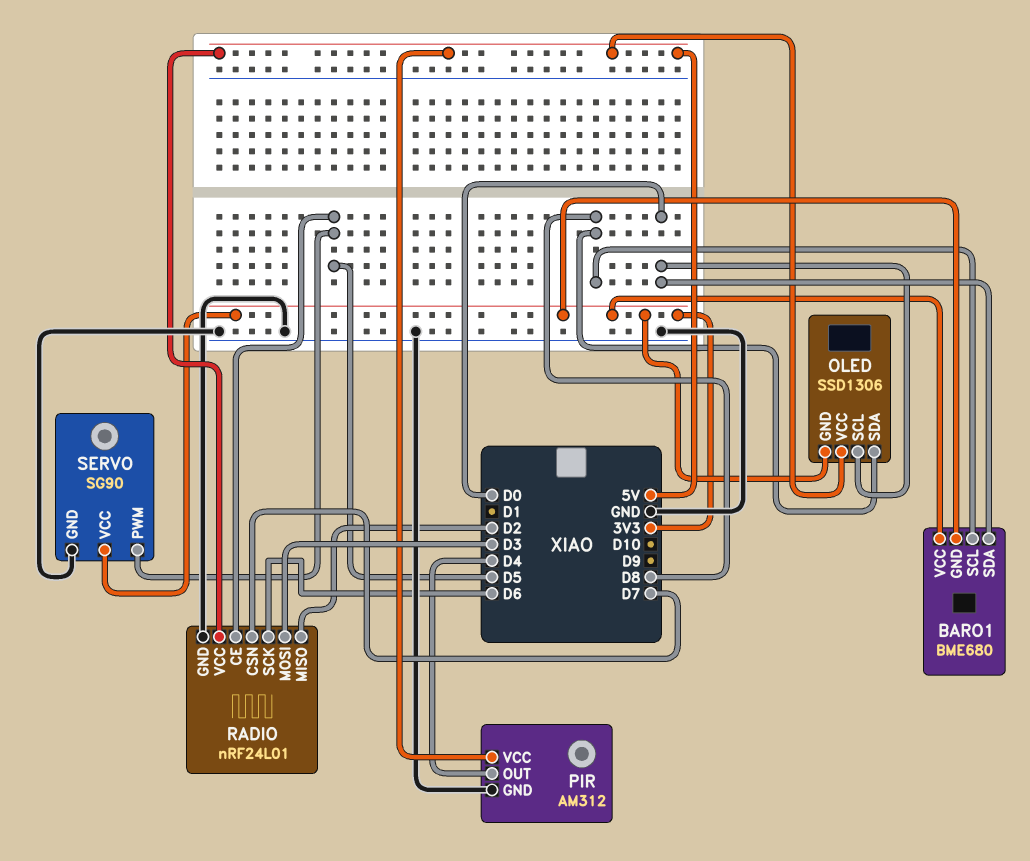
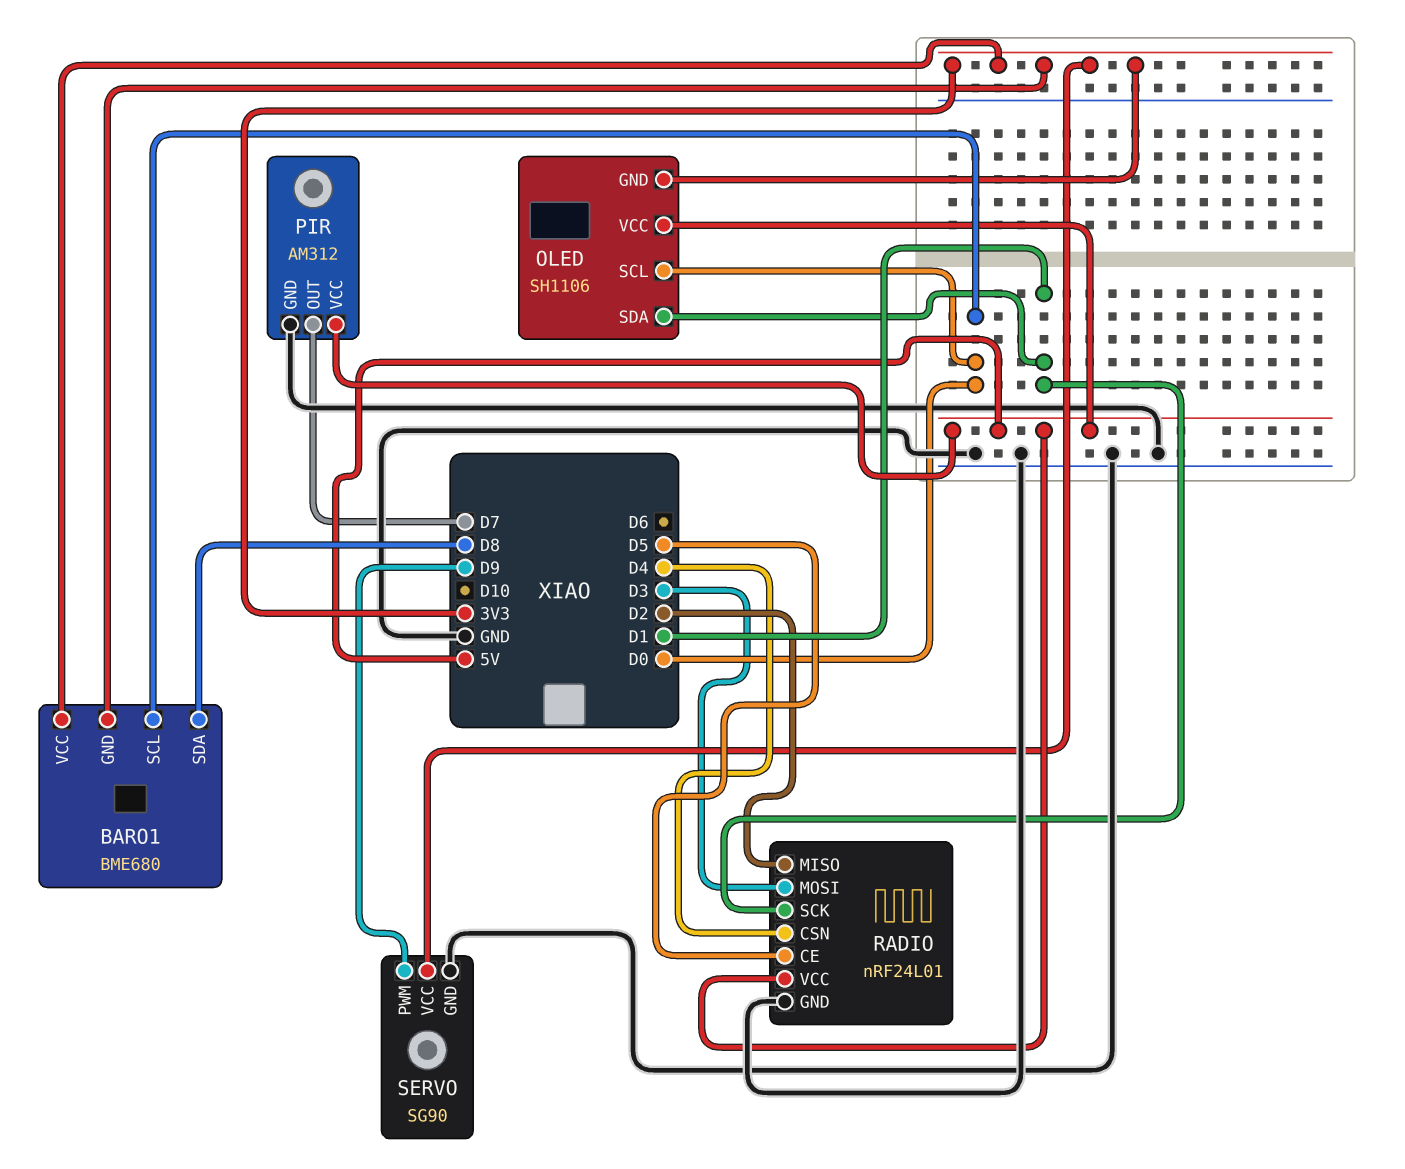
BARO1 pin SCL: D8 -> D0
BARO1 pin SDA: D0 -> D8
OLED: SSD1306 -> SH1106
OLED pin SDA: D8 -> D1
PIR pin OUT: D4 -> D7
RADIO pin CSN: D7 -> D4
RADIO pin SCK: D6 -> D1
SERVO pin PWM: D5 -> D9

